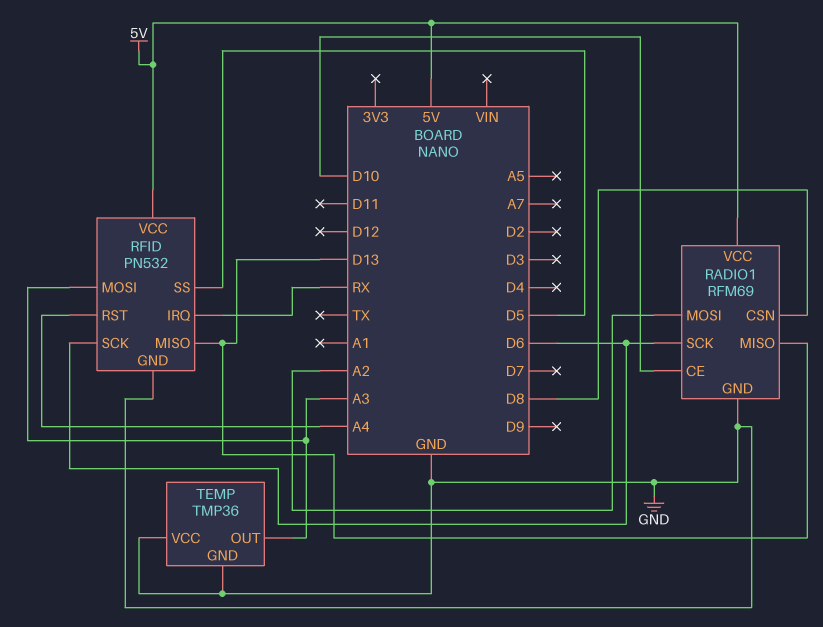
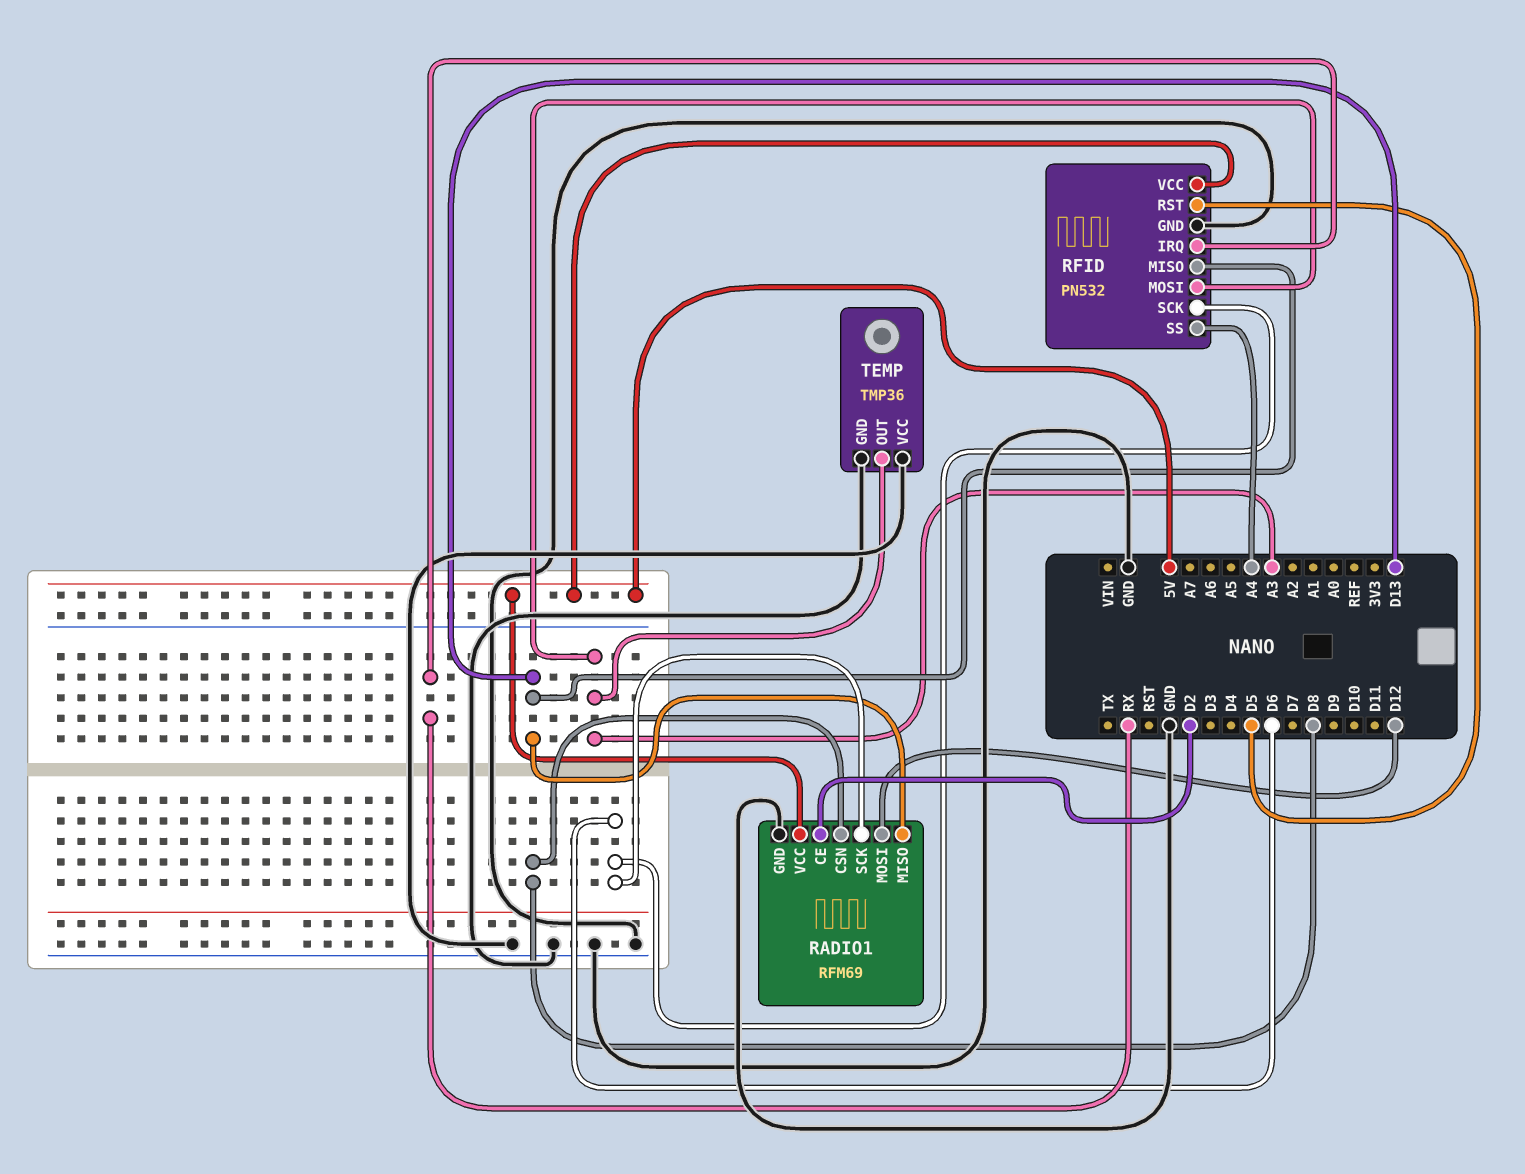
RADIO1 pin CE: D10 -> D2
RADIO1 pin MOSI: A2 -> D12
RFID pin RST: A4 -> D5
RFID pin SS: D5 -> A4

